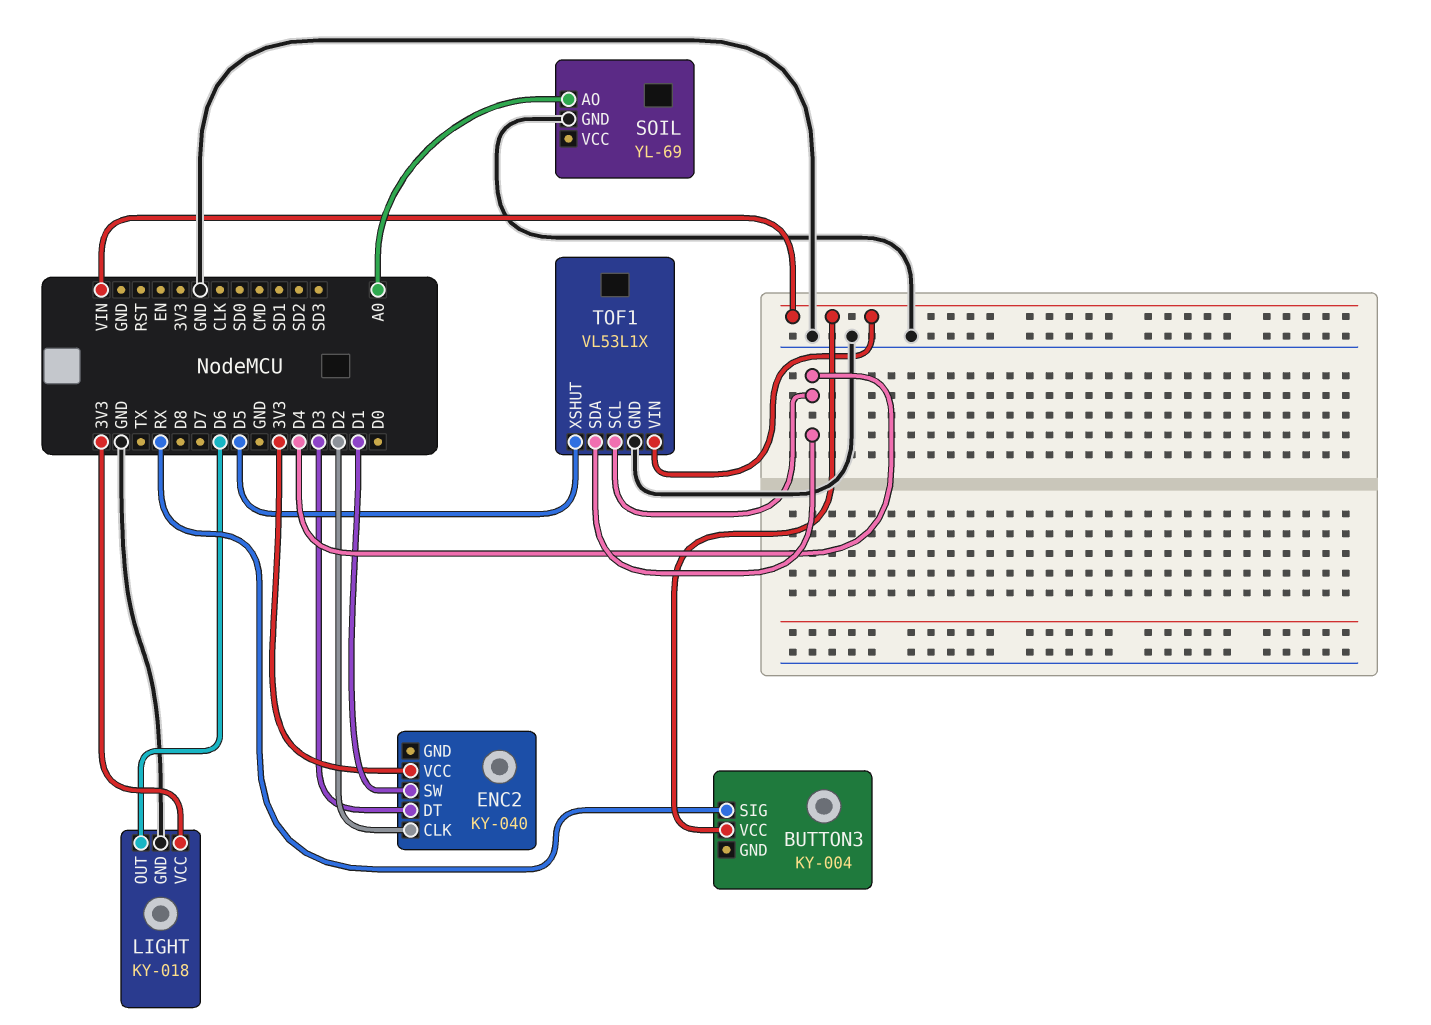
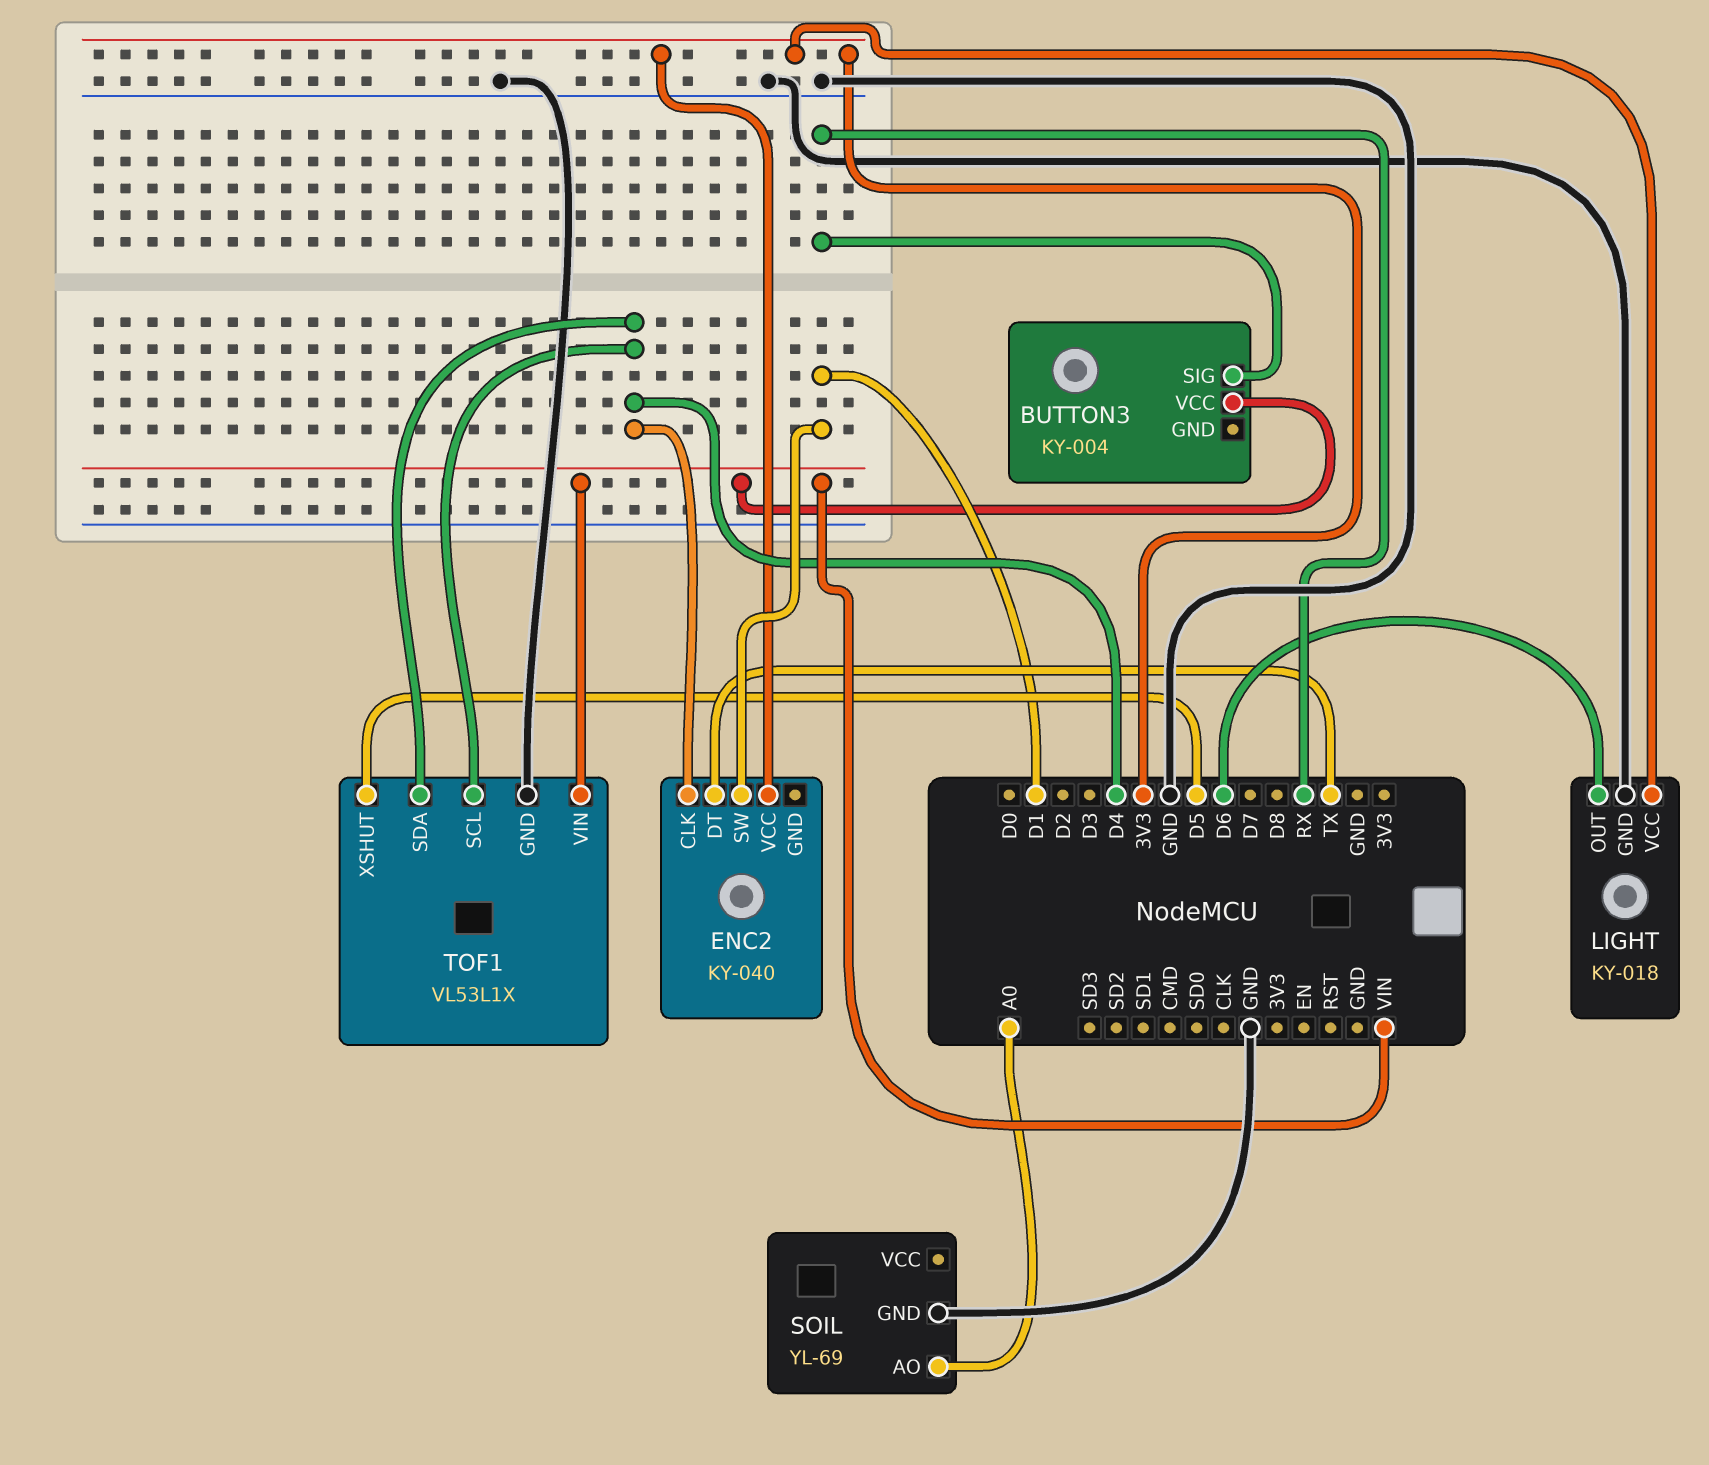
ENC2 pin CLK: D2 -> D4
ENC2 pin DT: D3 -> TX

